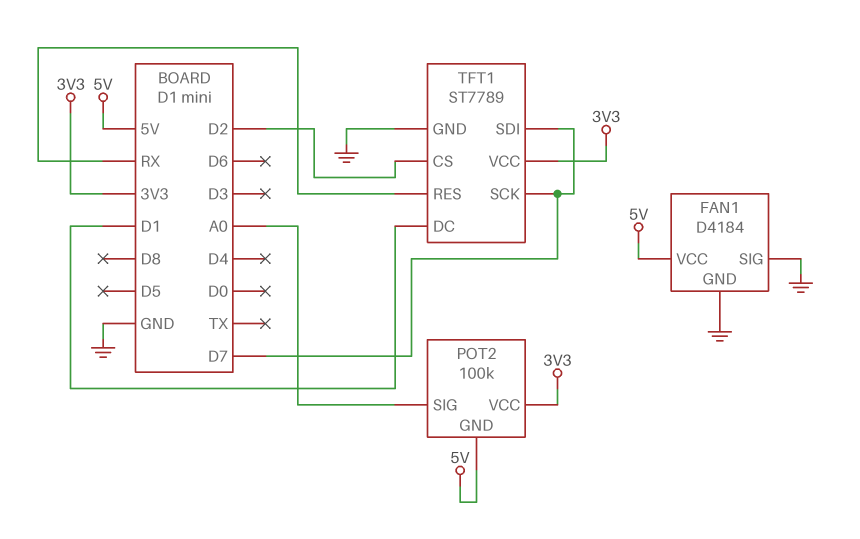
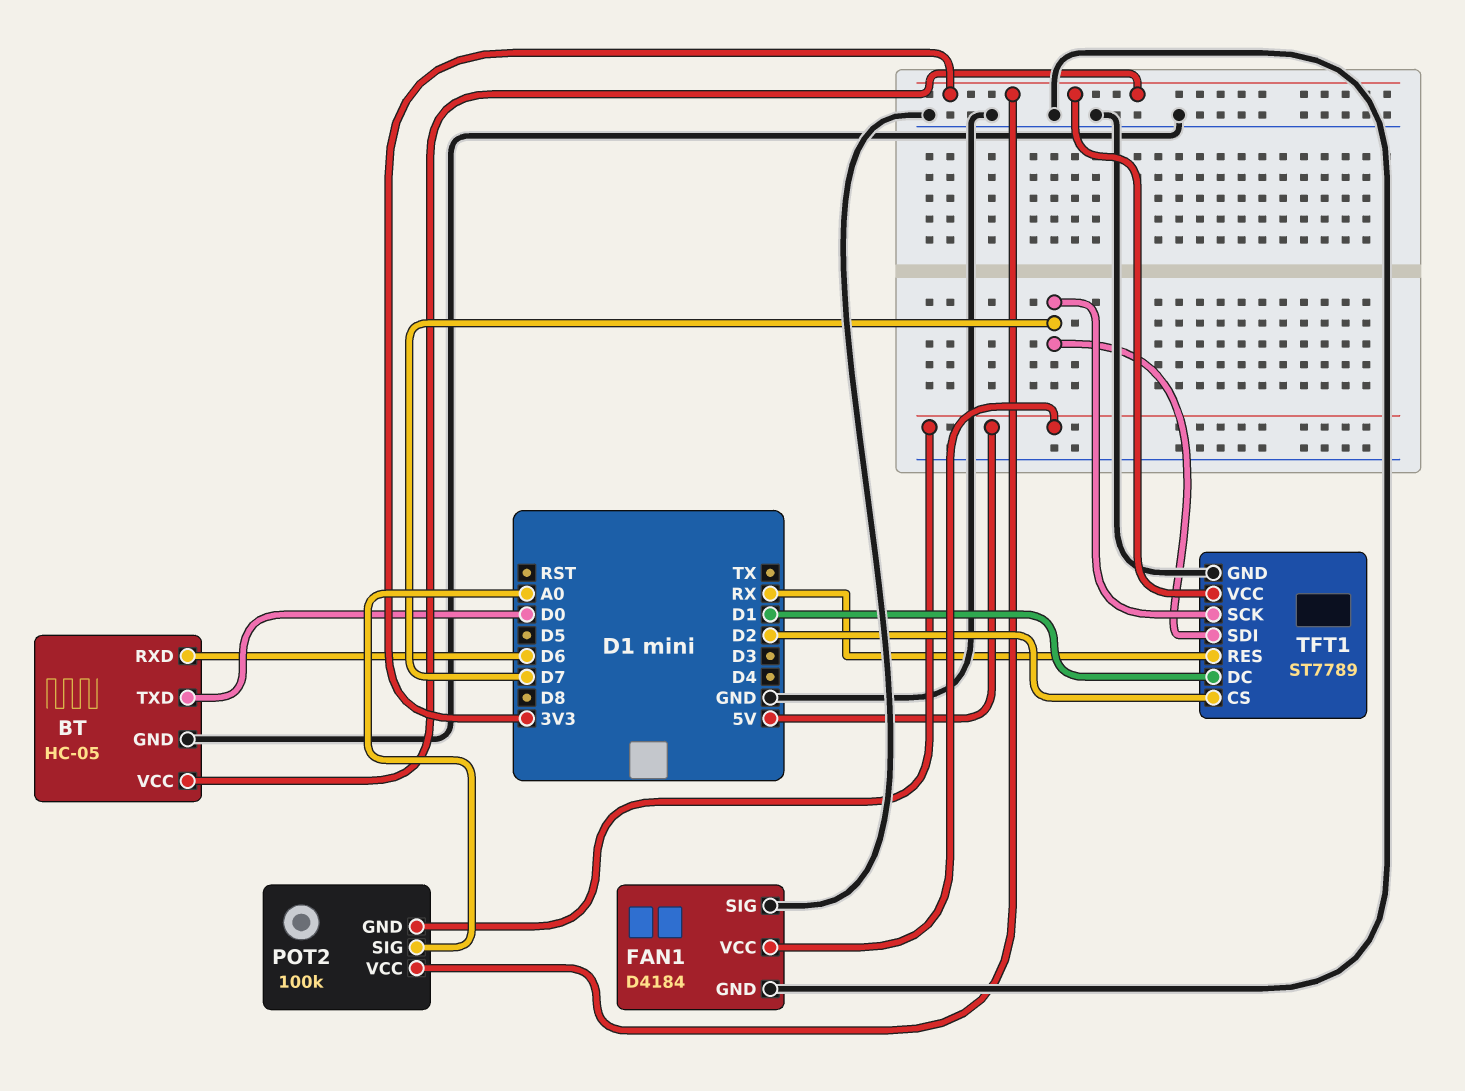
BT: none -> HC-05
BT pin GND: none -> GND
BT pin RXD: none -> D6
BT pin TXD: none -> D0
BT pin VCC: none -> 3V3

